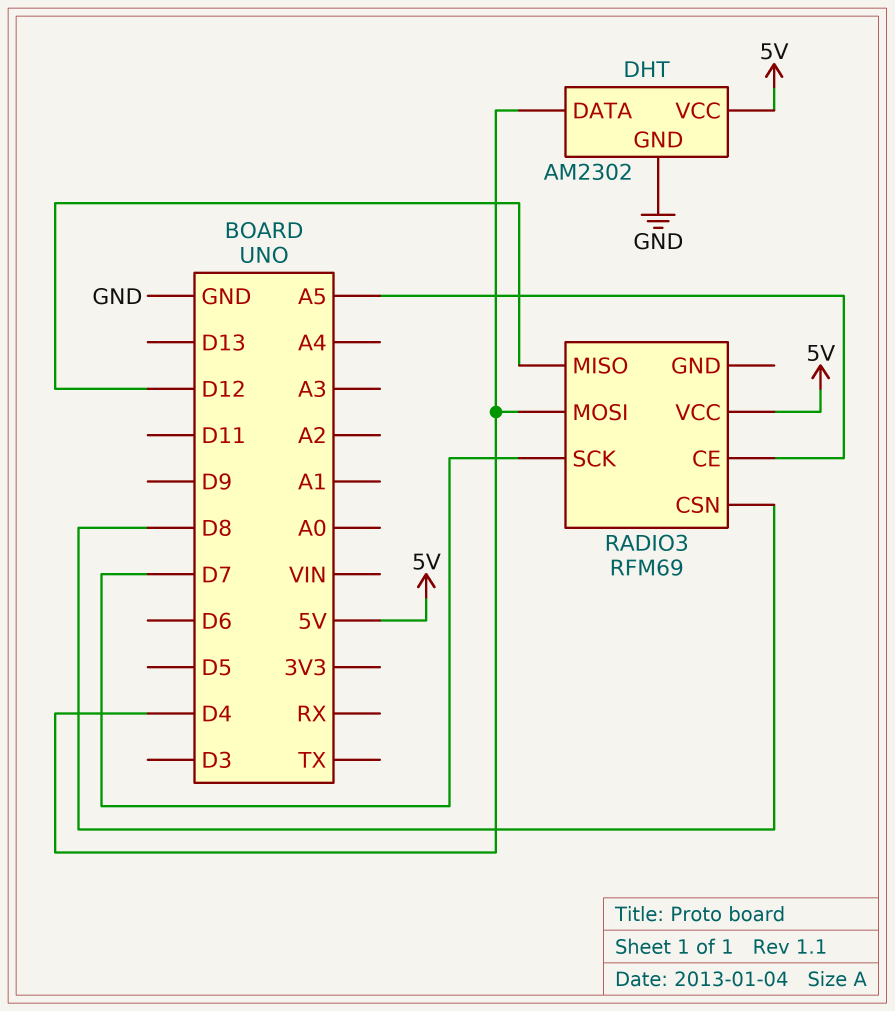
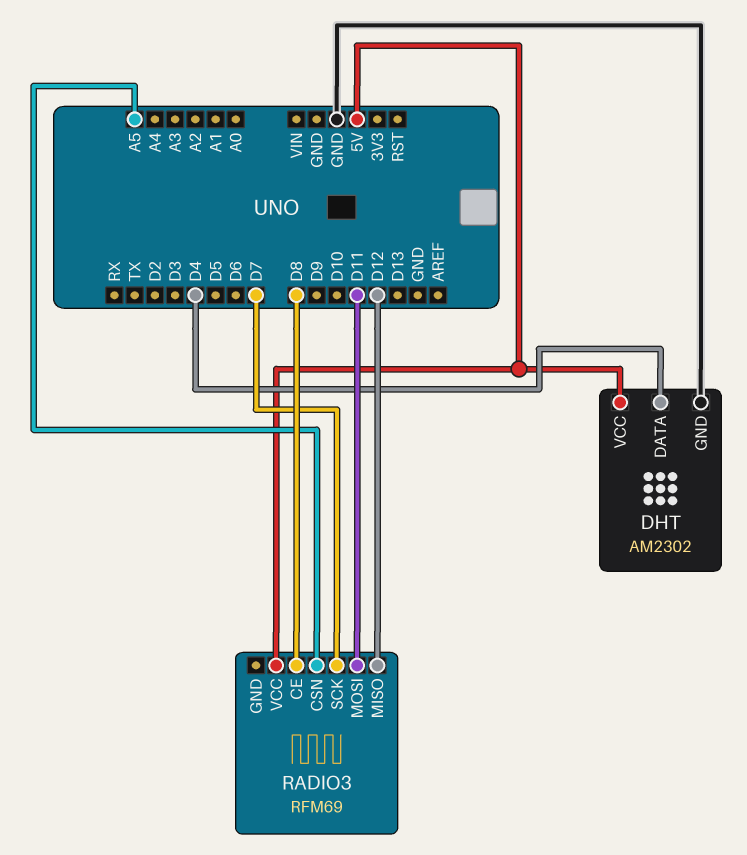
RADIO3 pin CE: A5 -> D8
RADIO3 pin CSN: D8 -> A5
RADIO3 pin MOSI: D4 -> D11

